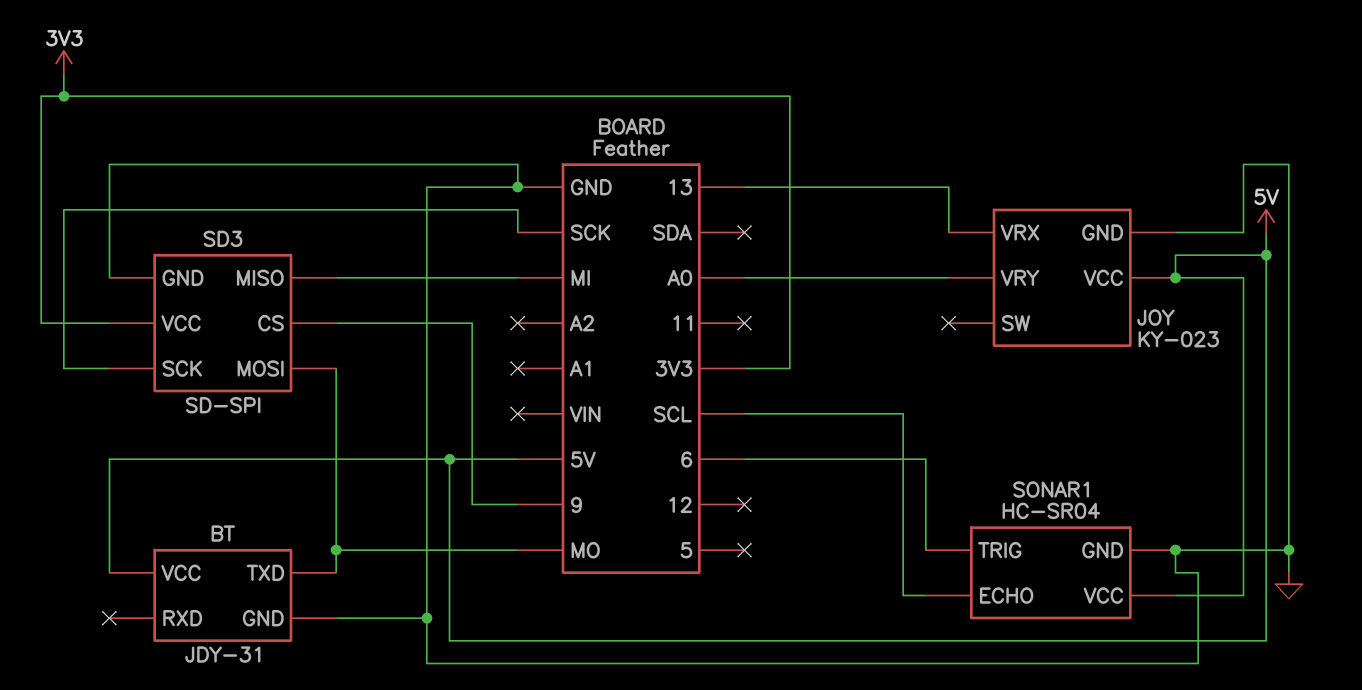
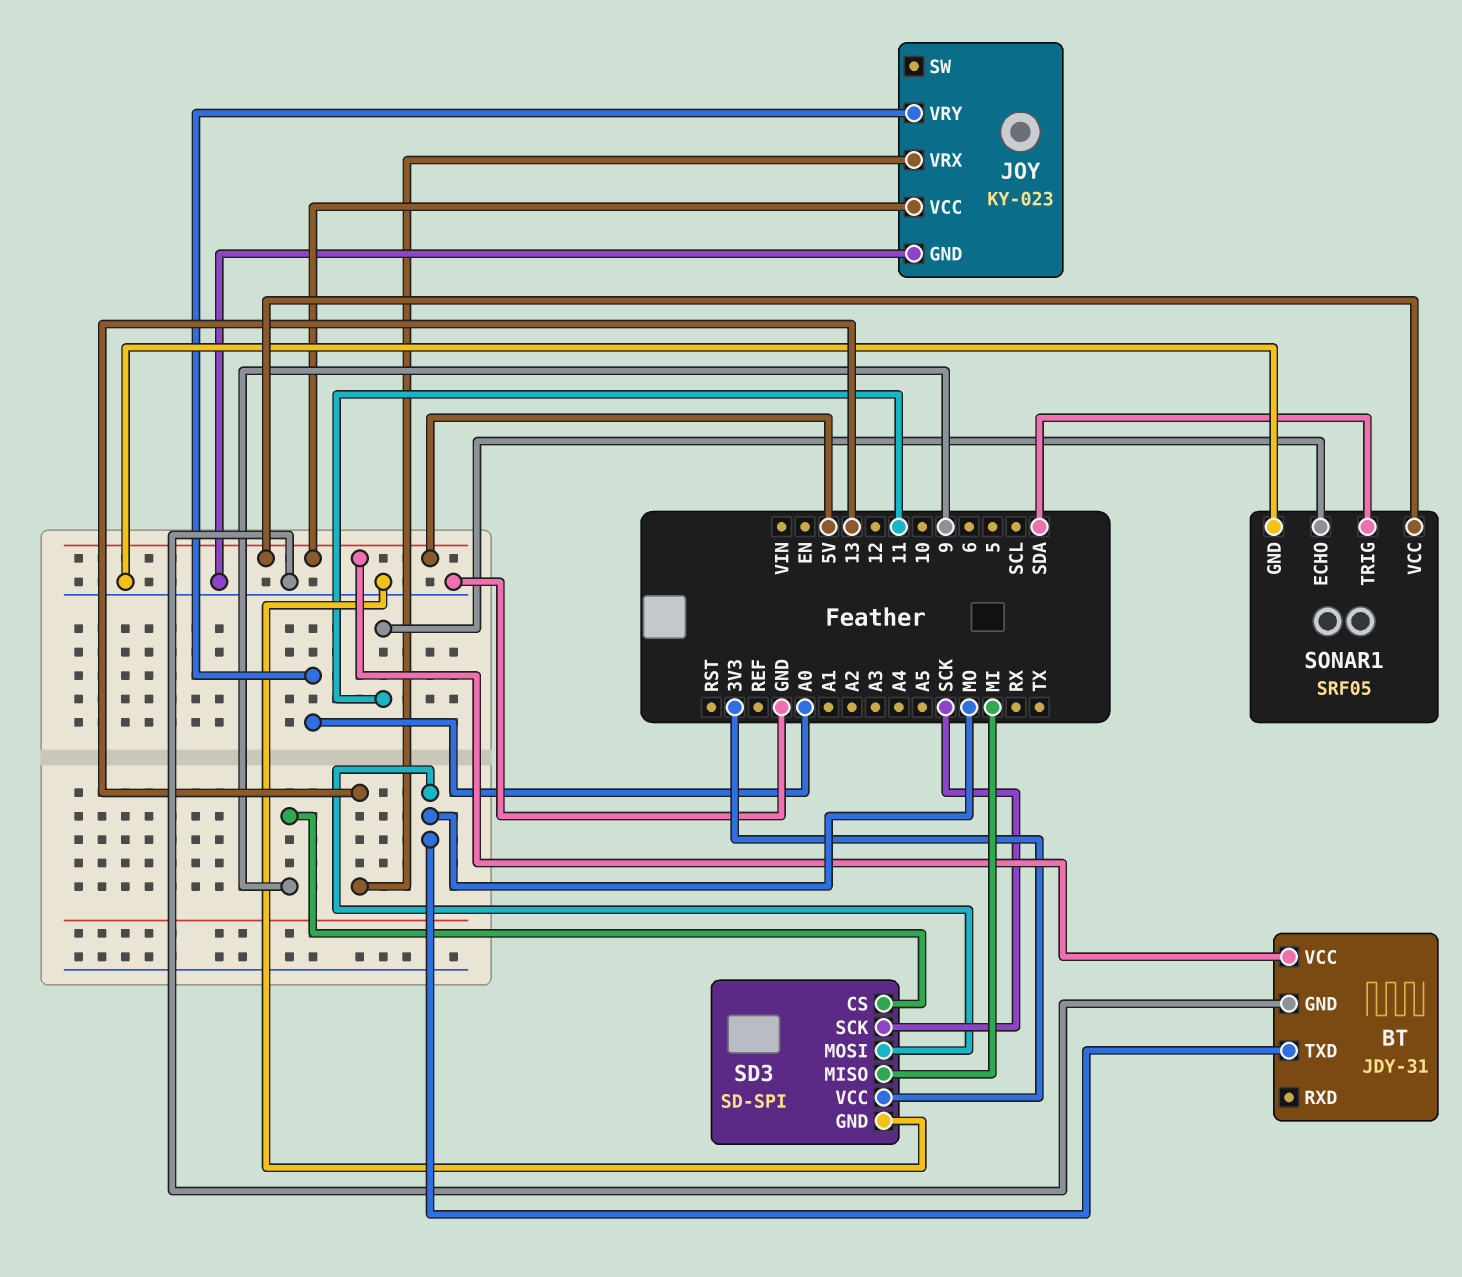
SONAR1: HC-SR04 -> SRF05
SONAR1 pin ECHO: SCL -> 11
SONAR1 pin TRIG: 6 -> SDA

